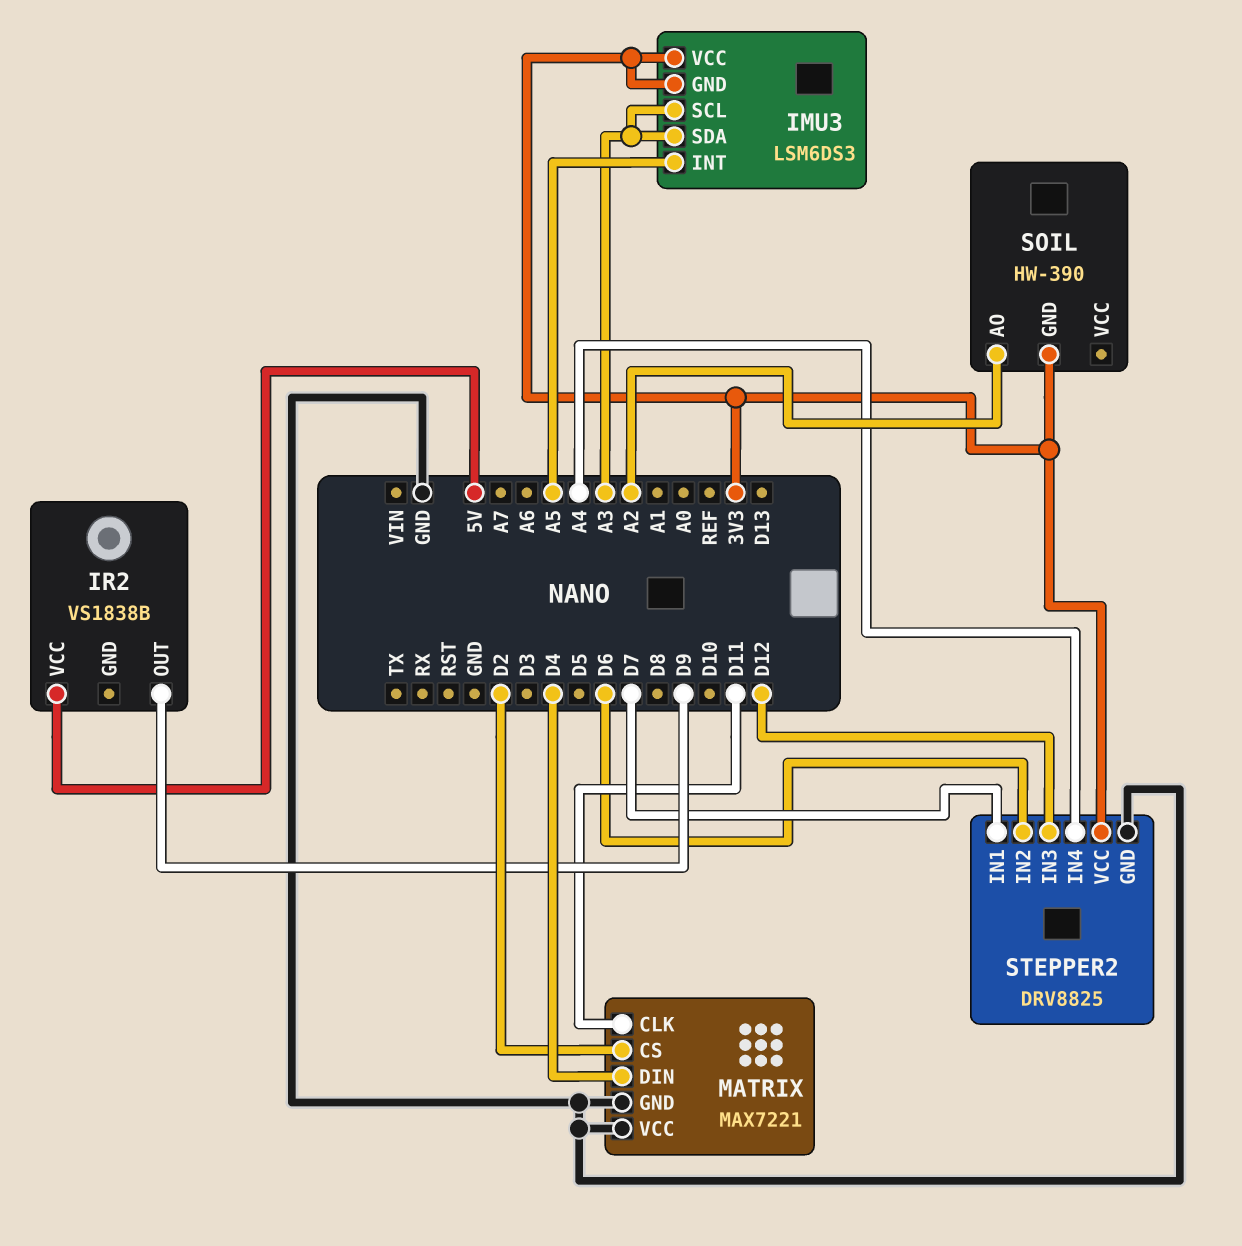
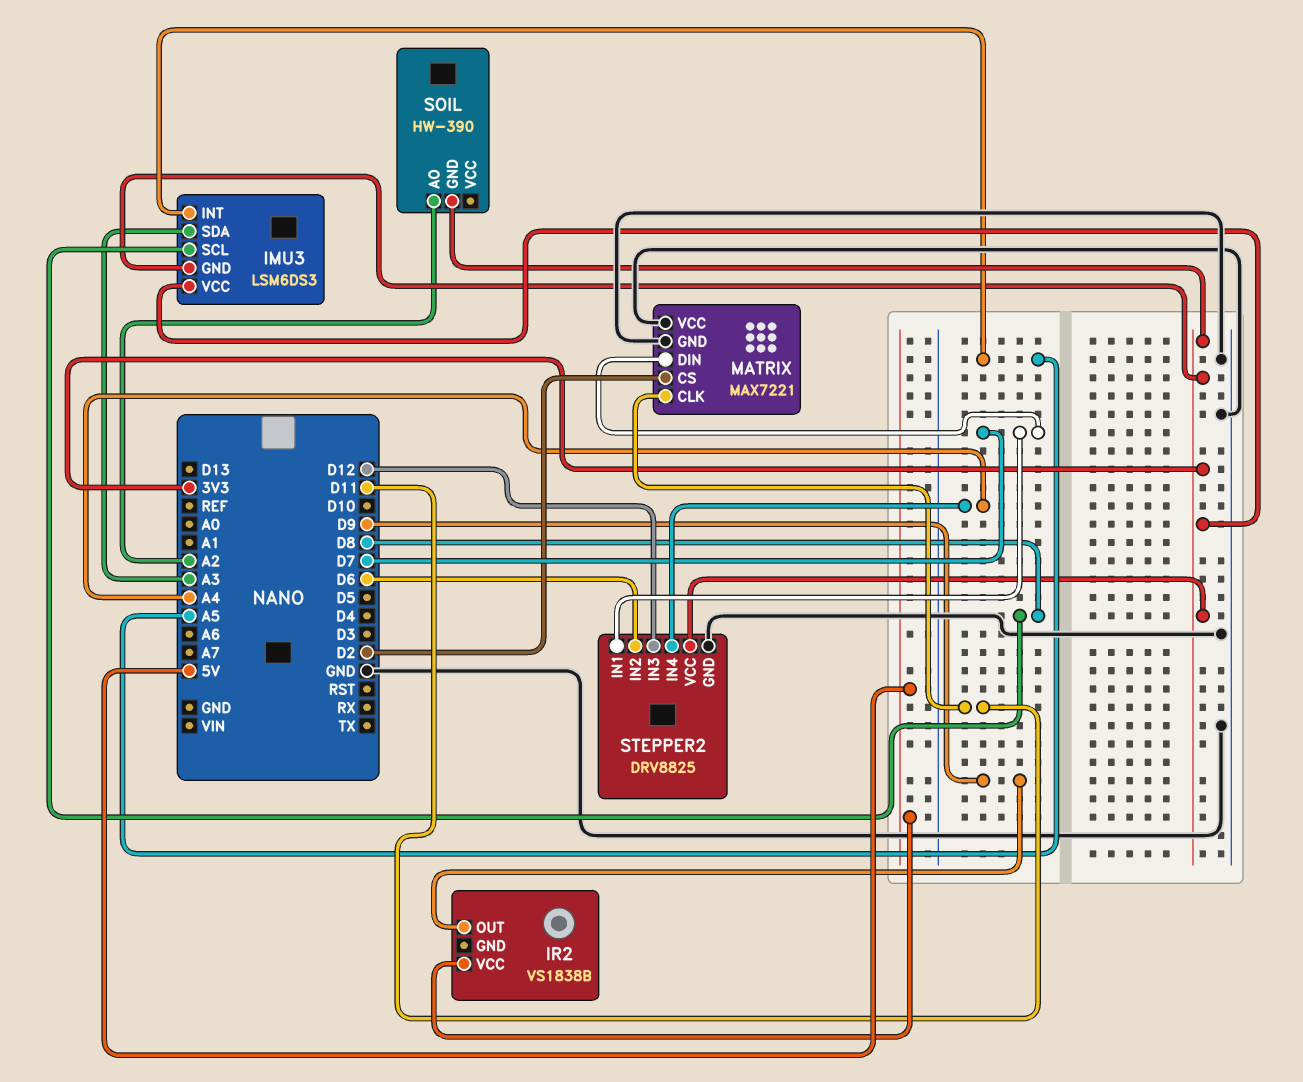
IMU3 pin SCL: A3 -> D8
MATRIX pin DIN: D4 -> D7

